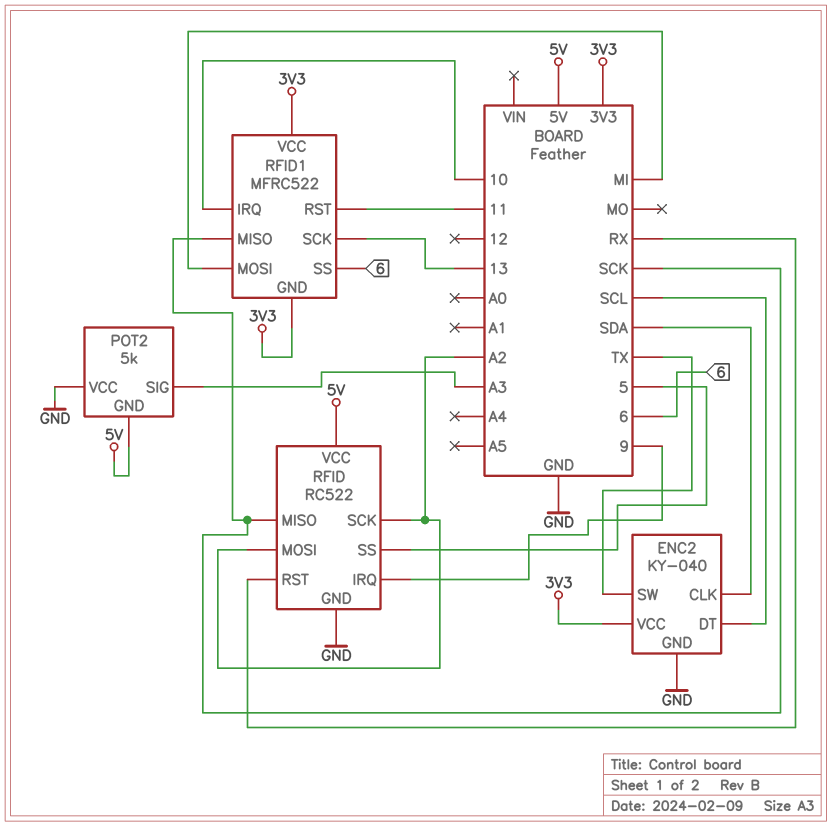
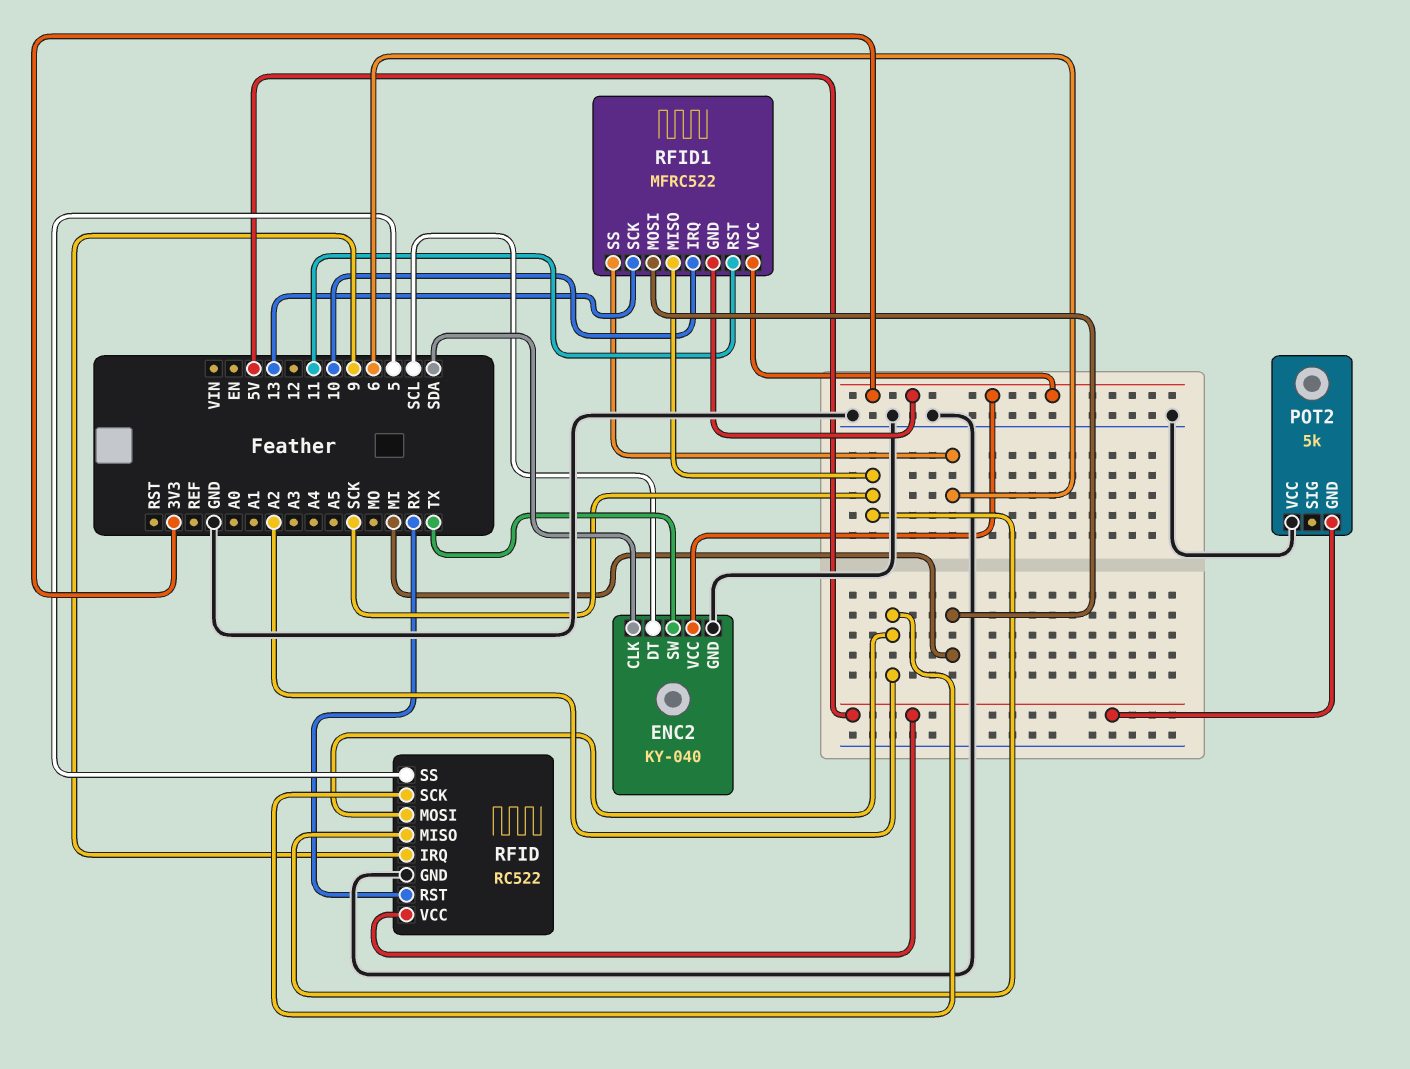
POT2 pin SIG: A3 -> none

